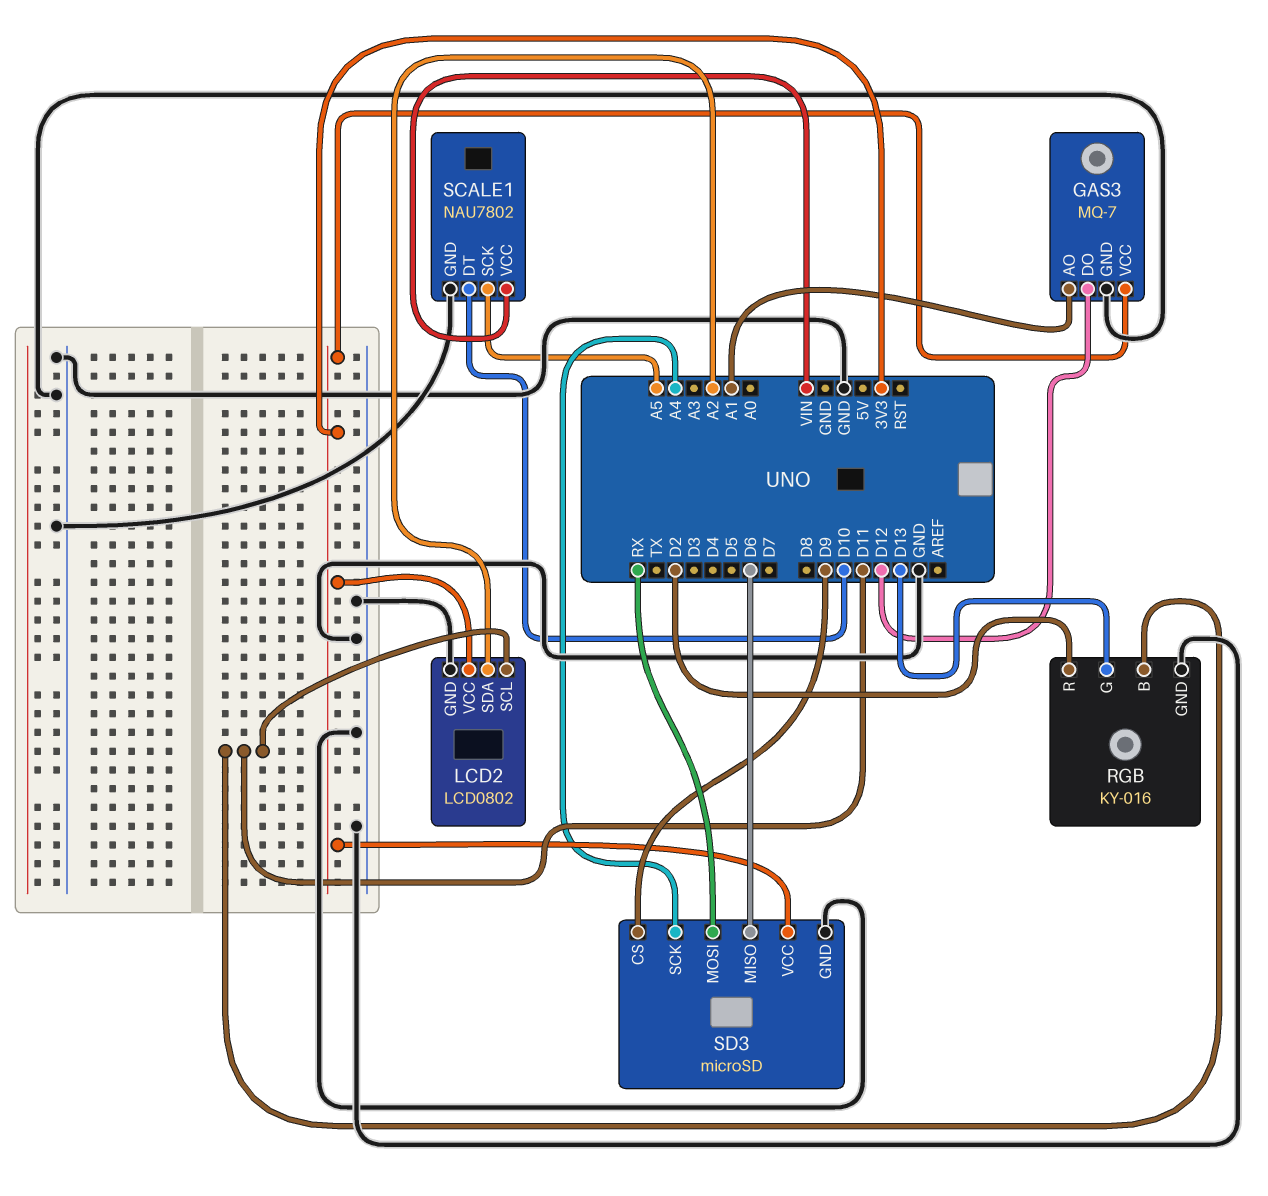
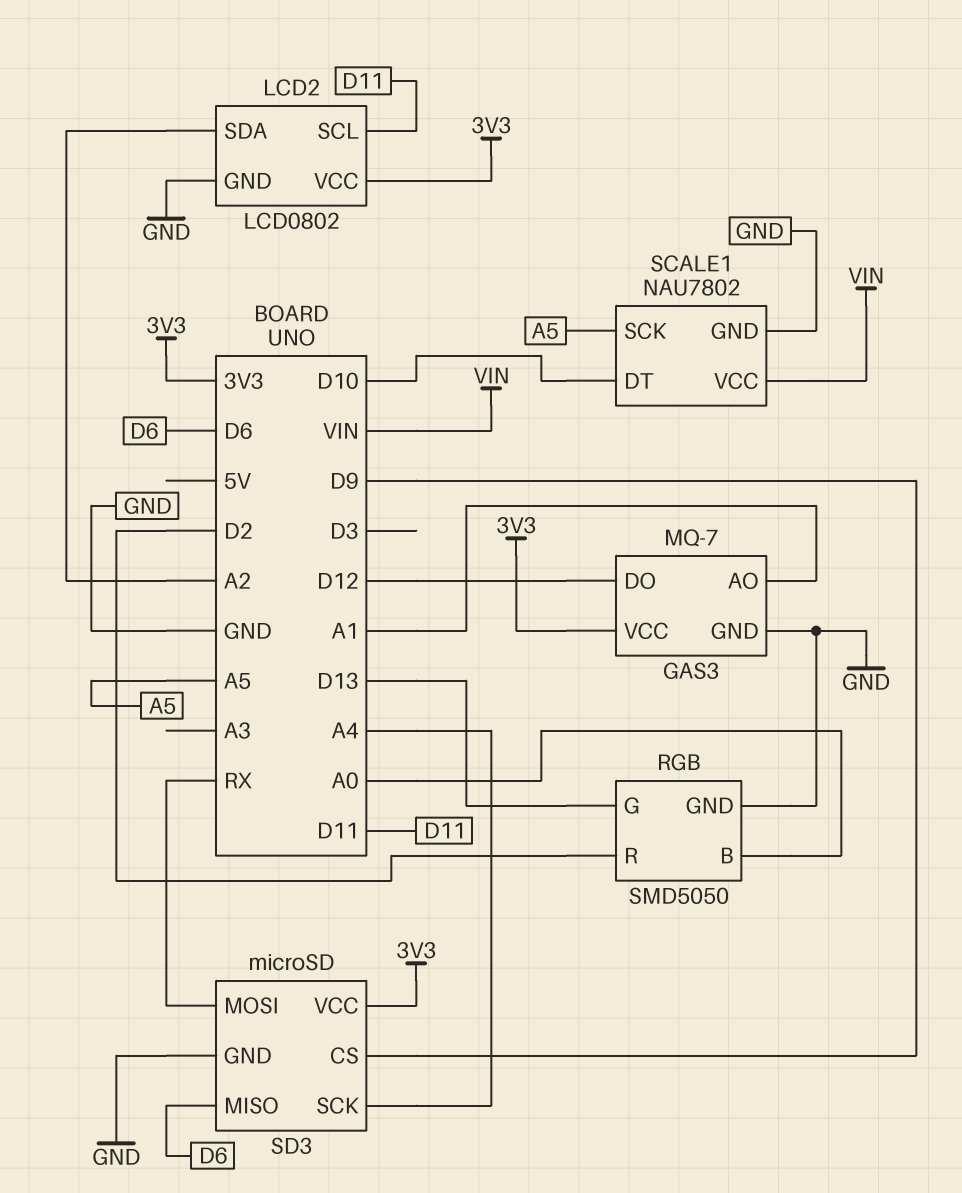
RGB: KY-016 -> SMD5050
RGB pin B: D11 -> A0

